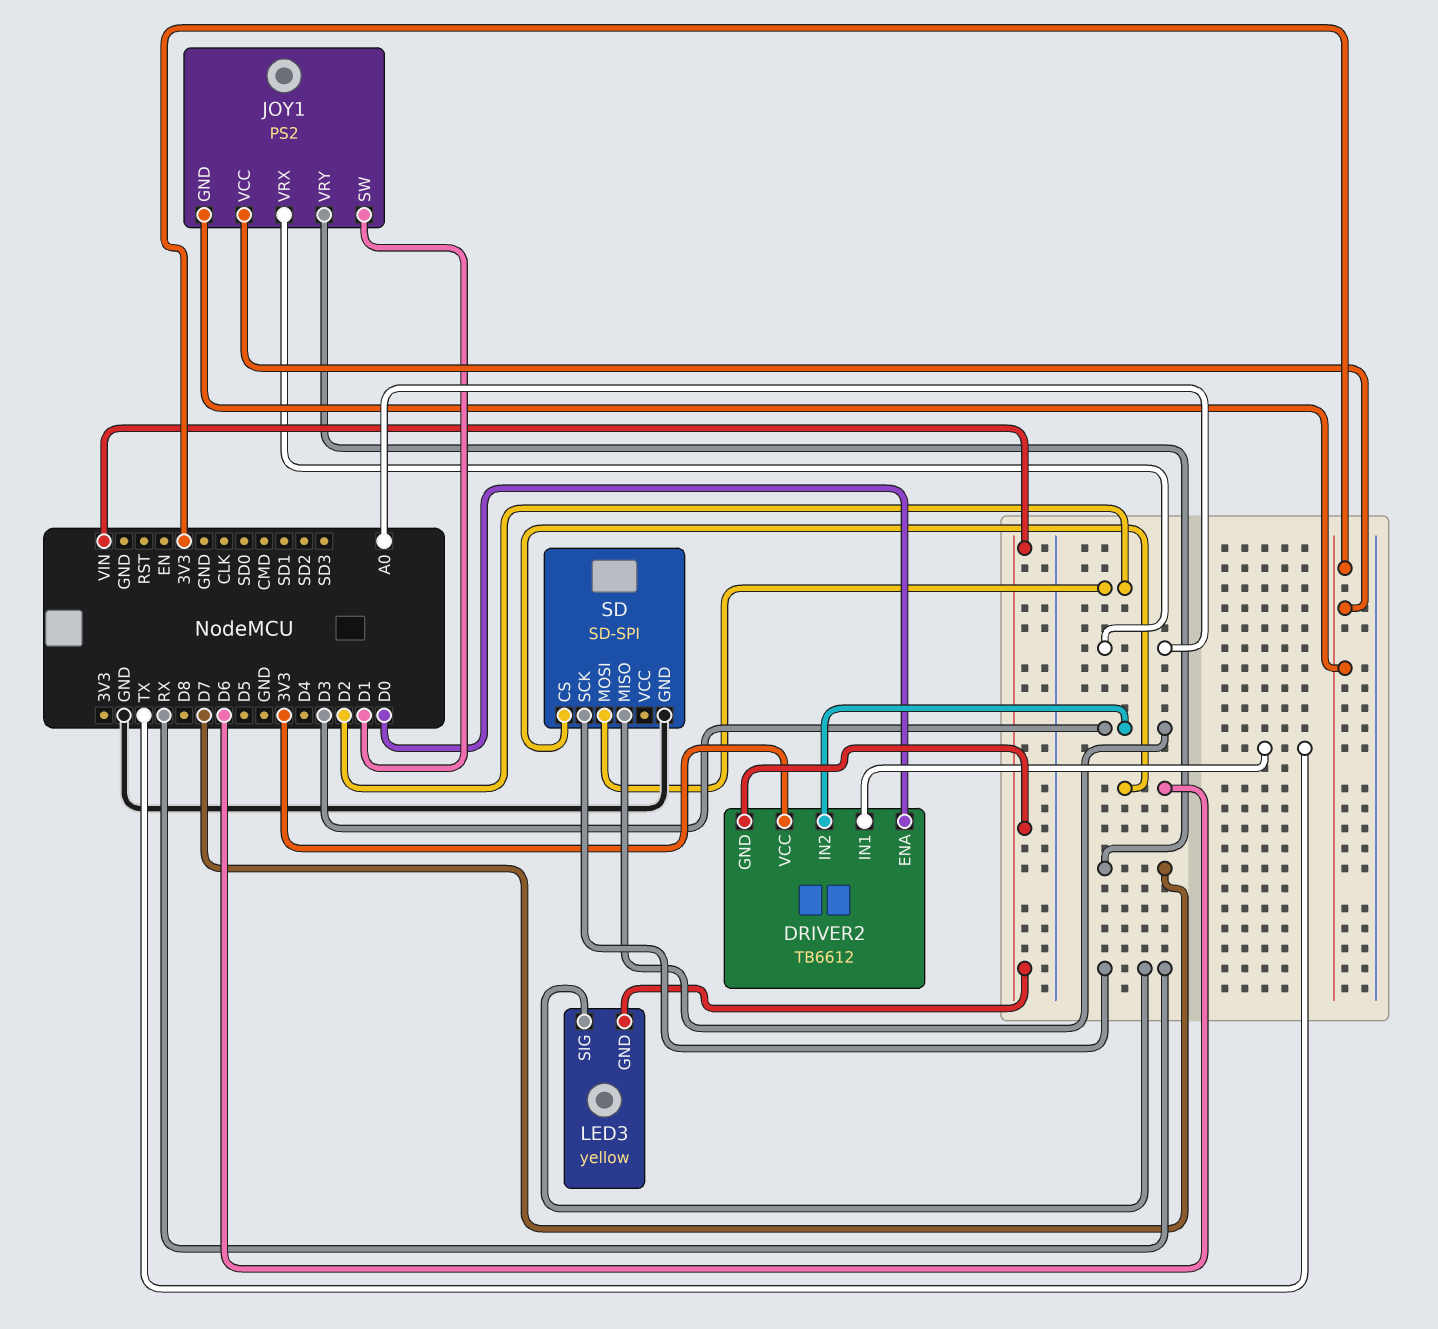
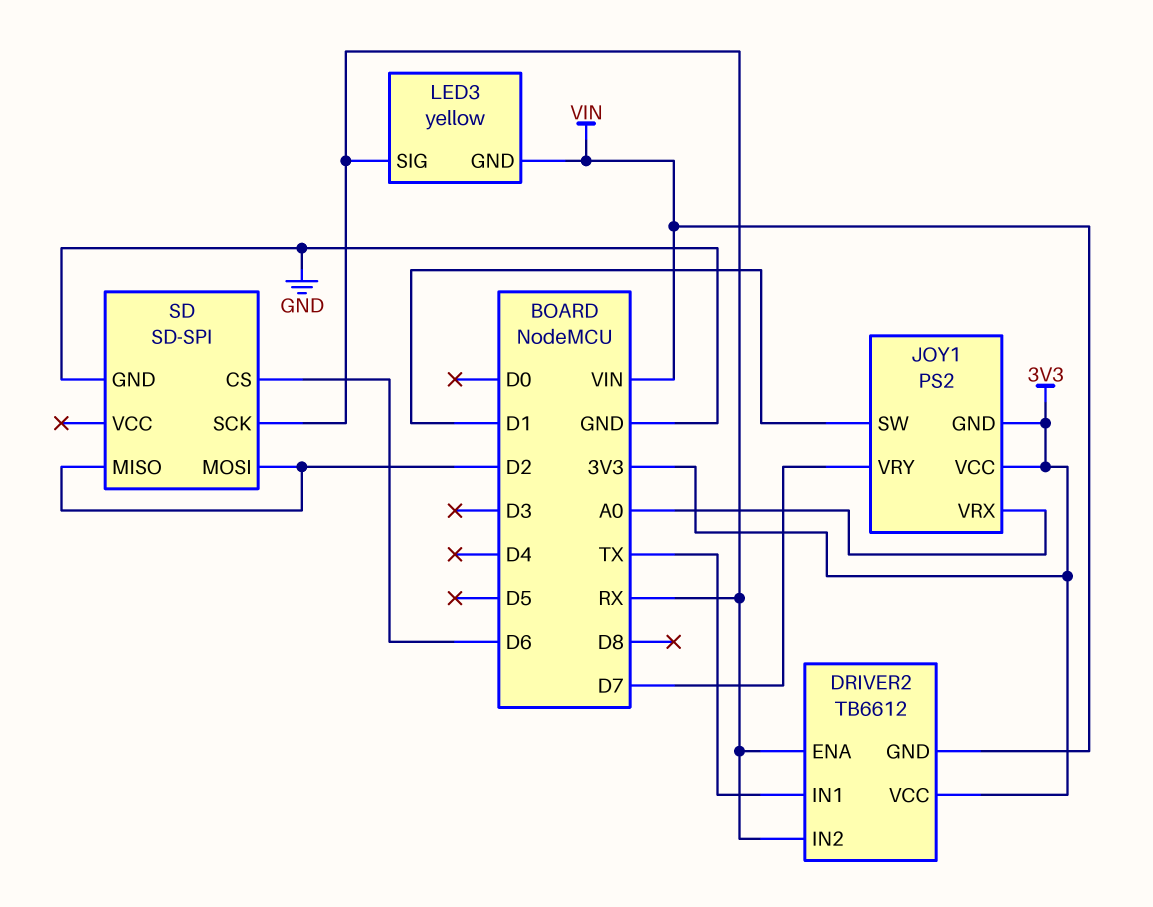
DRIVER2 pin ENA: D0 -> RX
DRIVER2 pin IN2: D3 -> RX
SD pin MISO: D3 -> D2

